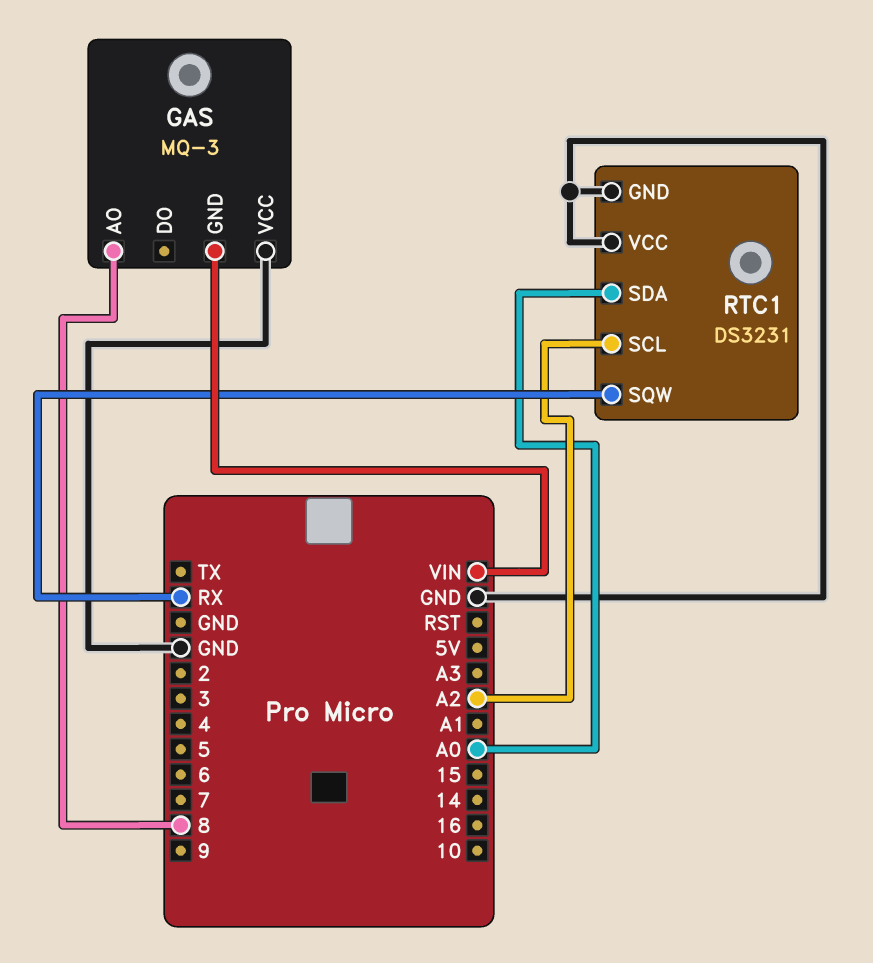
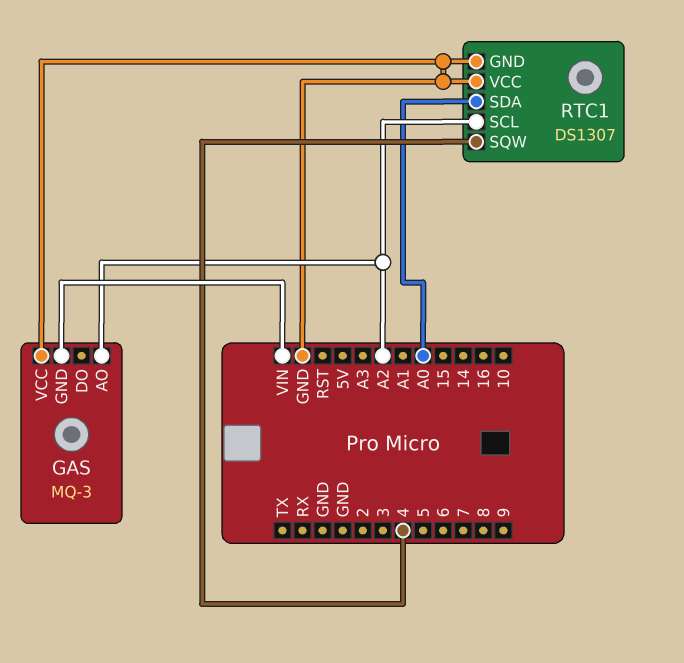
GAS pin AO: 8 -> A2
RTC1: DS3231 -> DS1307
RTC1 pin SQW: RX -> 4

